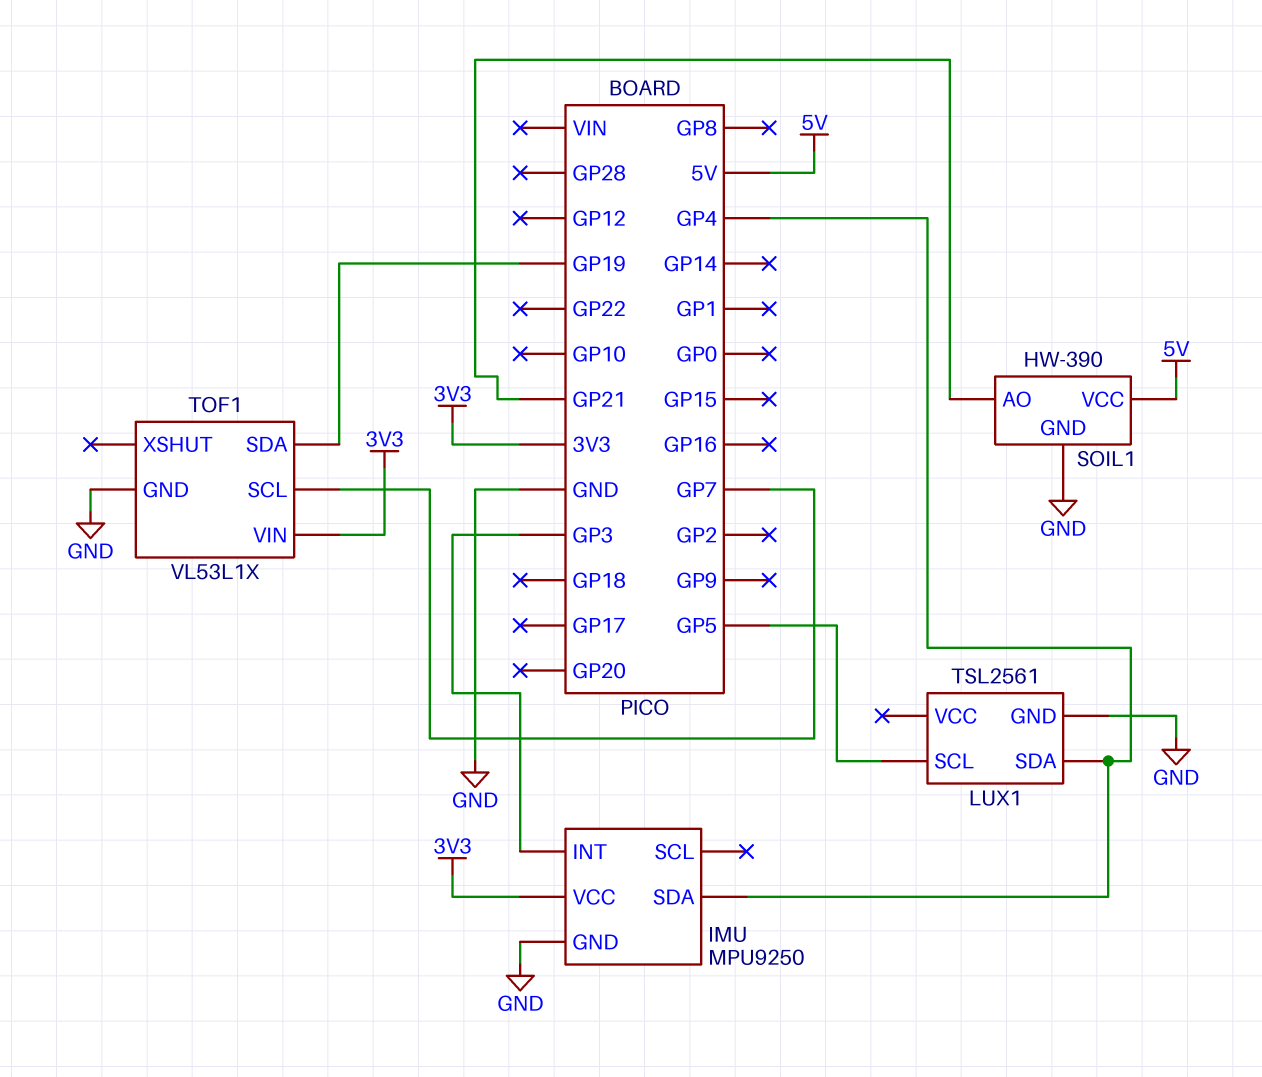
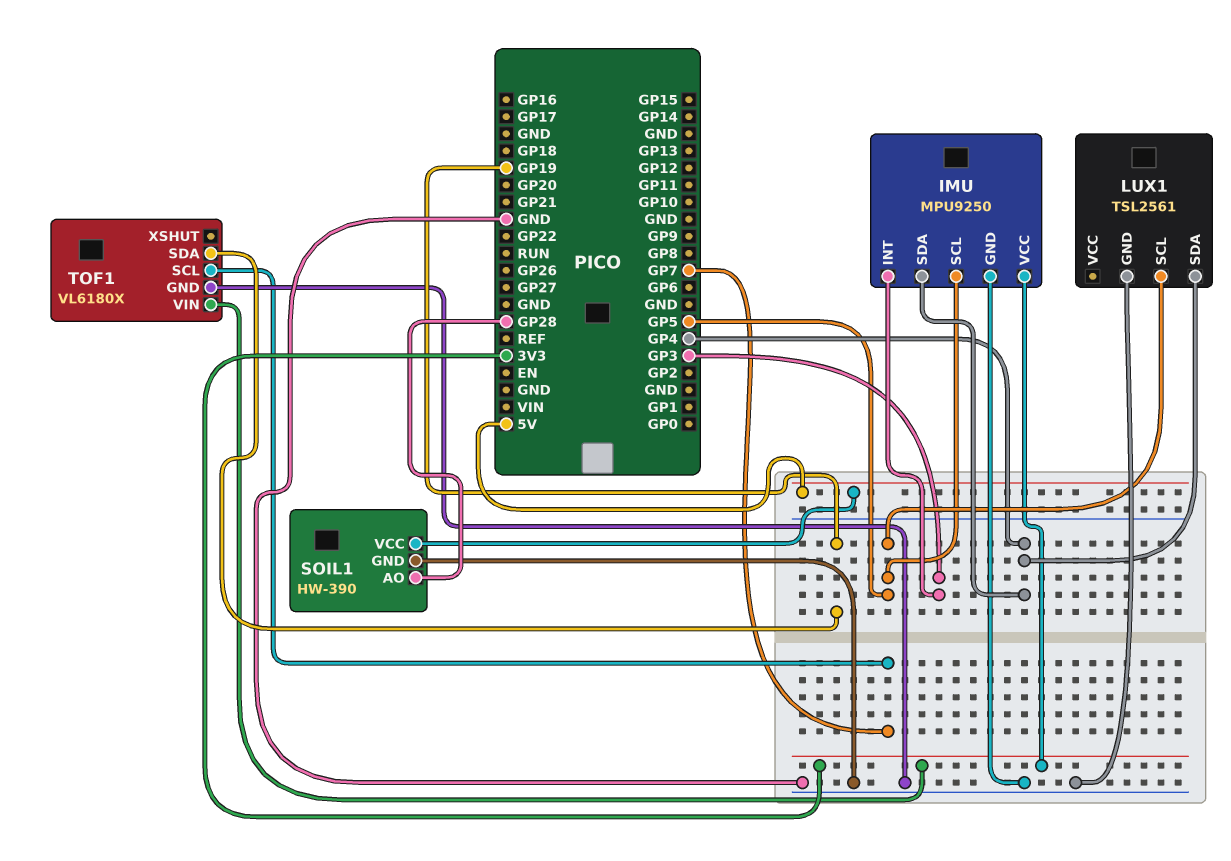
IMU pin SCL: none -> GP5
SOIL1 pin AO: GP21 -> GP28
TOF1: VL53L1X -> VL6180X

